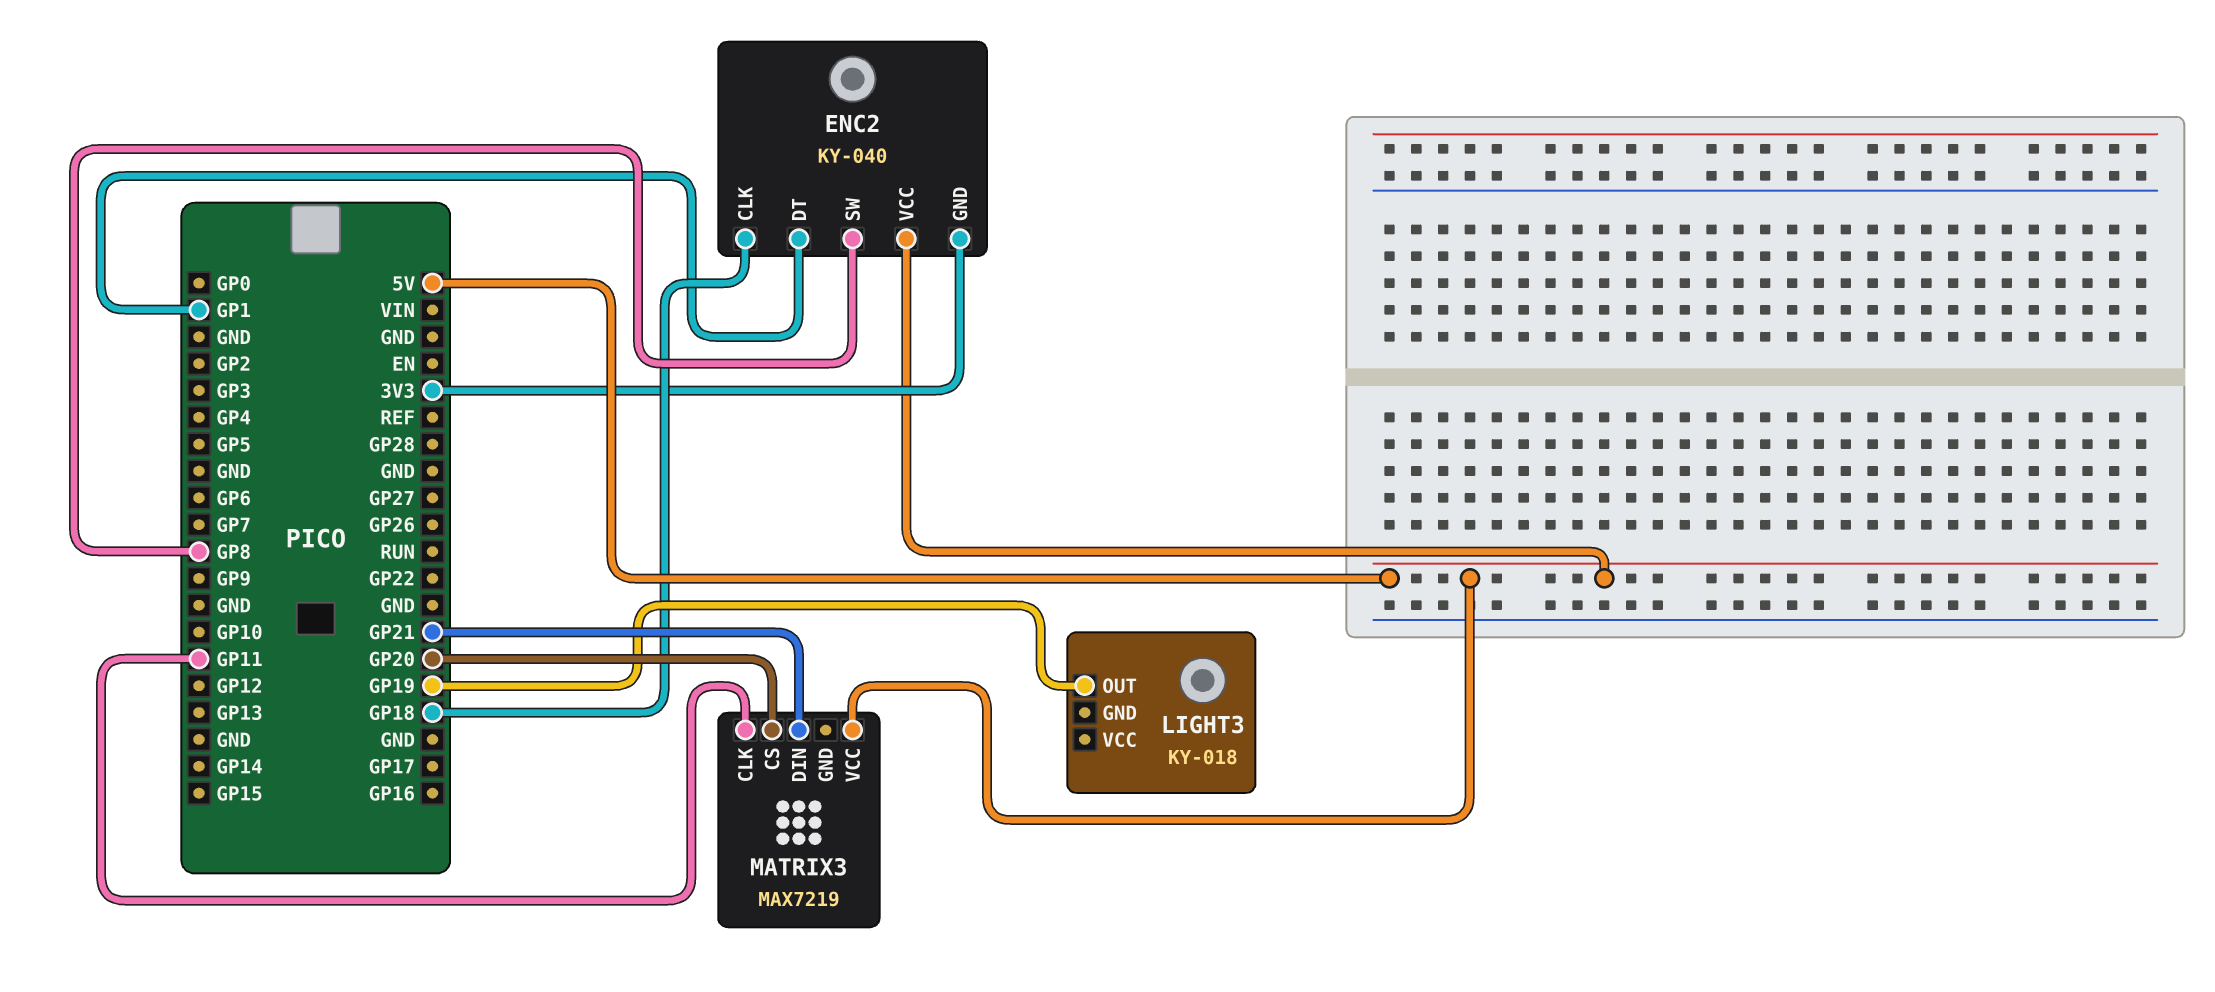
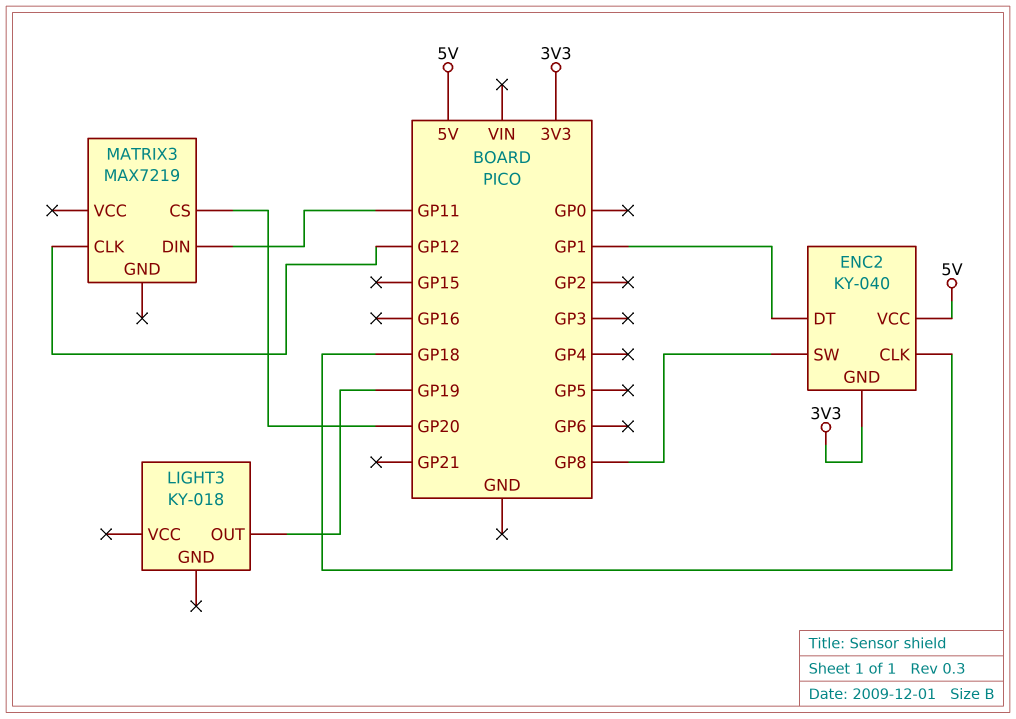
MATRIX3 pin CLK: GP11 -> GP12
MATRIX3 pin DIN: GP21 -> GP11
MATRIX3 pin VCC: 5V -> none

